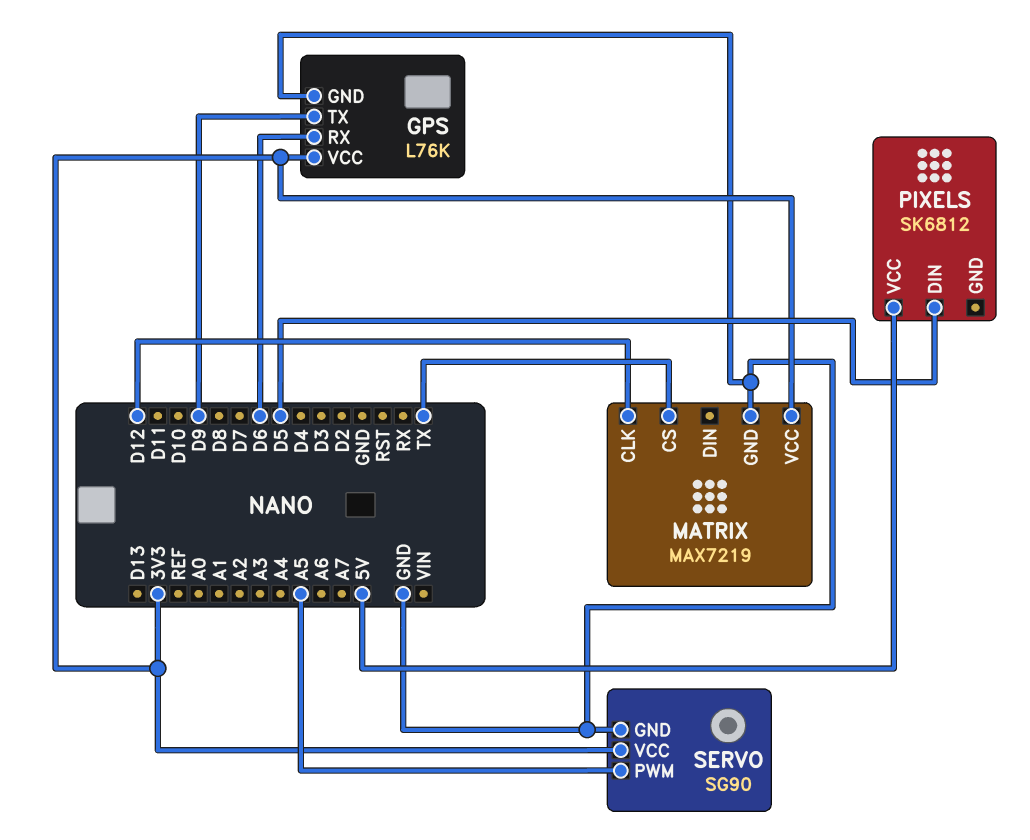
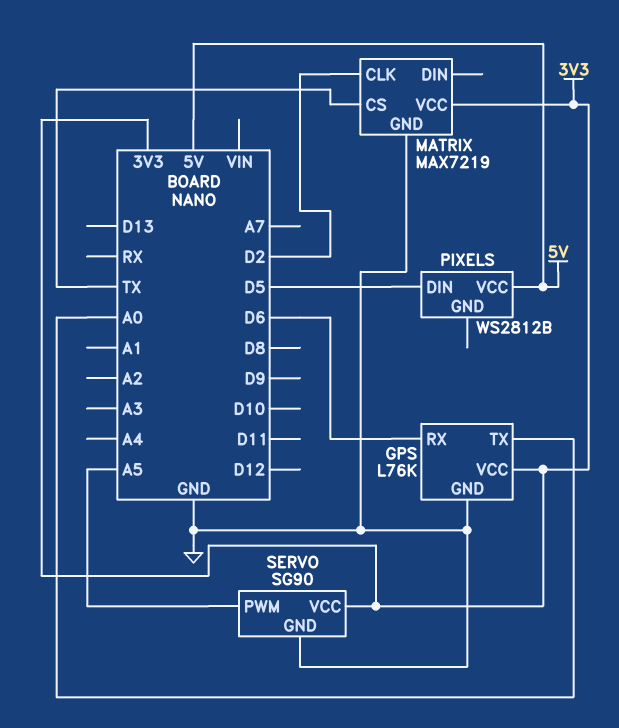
GPS pin TX: D9 -> A0
MATRIX pin CLK: D12 -> D2
PIXELS: SK6812 -> WS2812B

